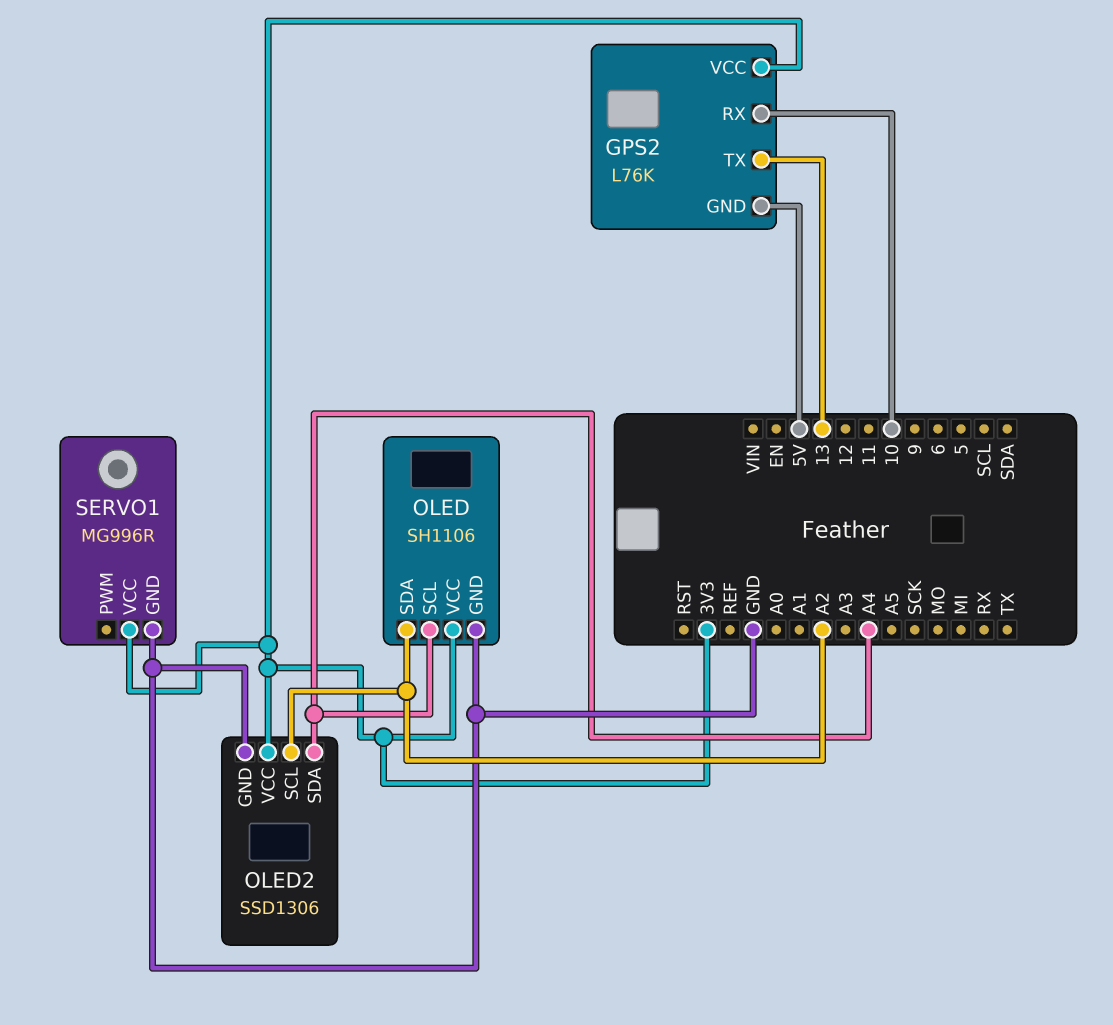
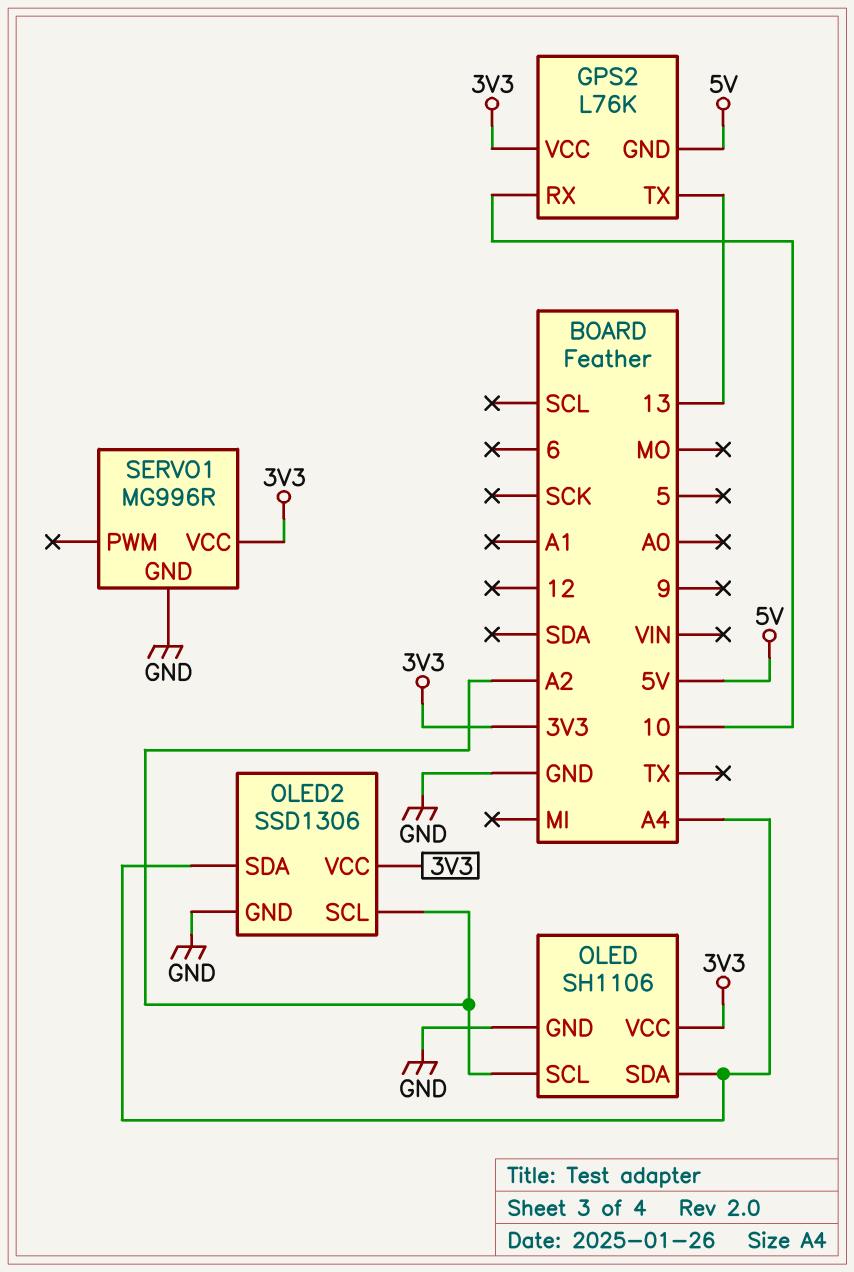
OLED pin SCL: A4 -> A2
OLED pin SDA: A2 -> A4

